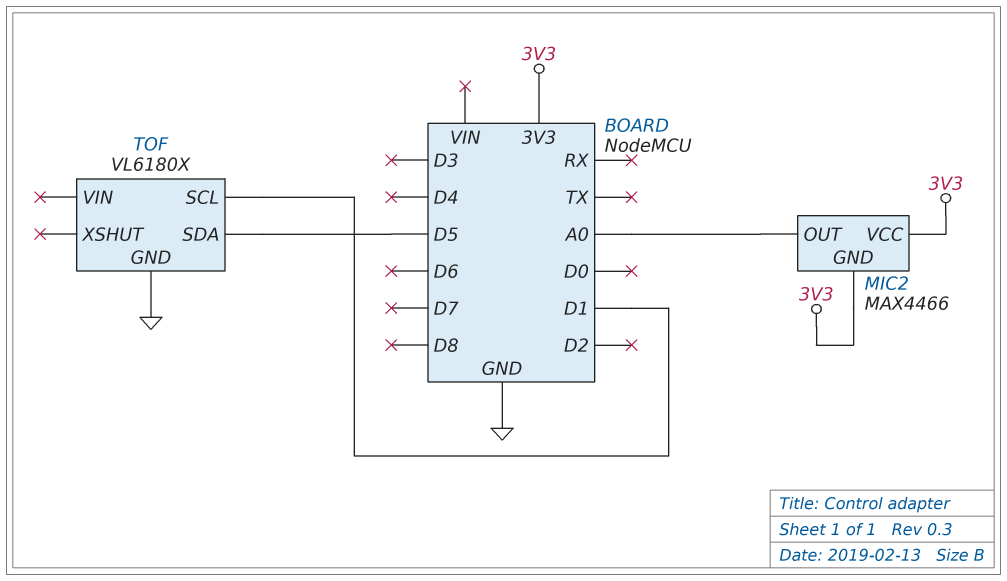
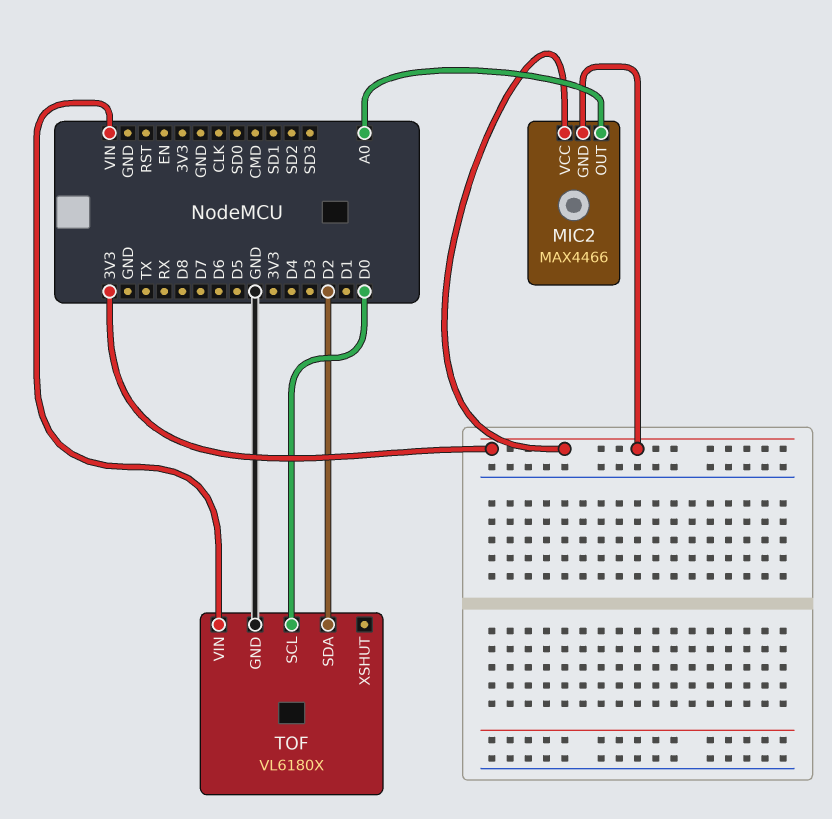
TOF pin SCL: D1 -> D0
TOF pin SDA: D5 -> D2
TOF pin VIN: none -> VIN

